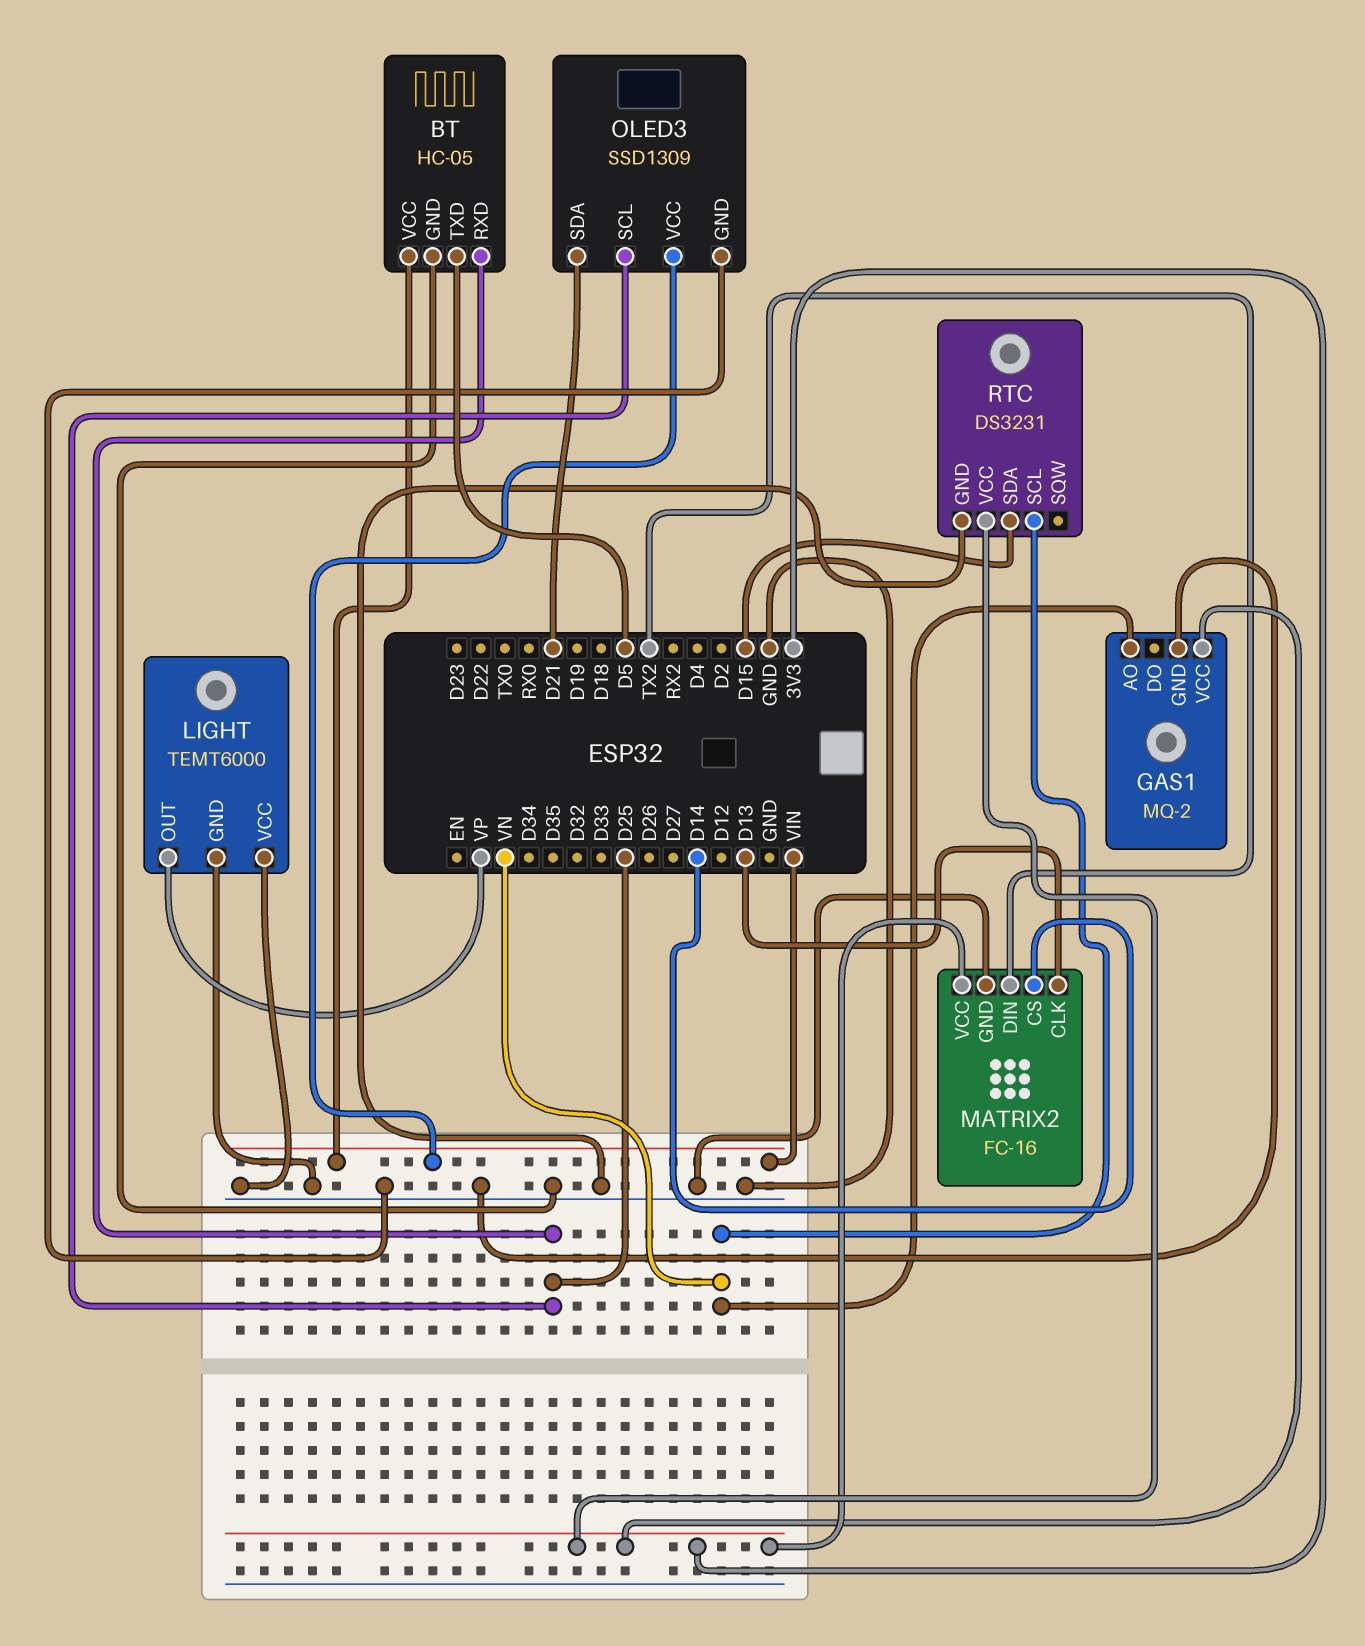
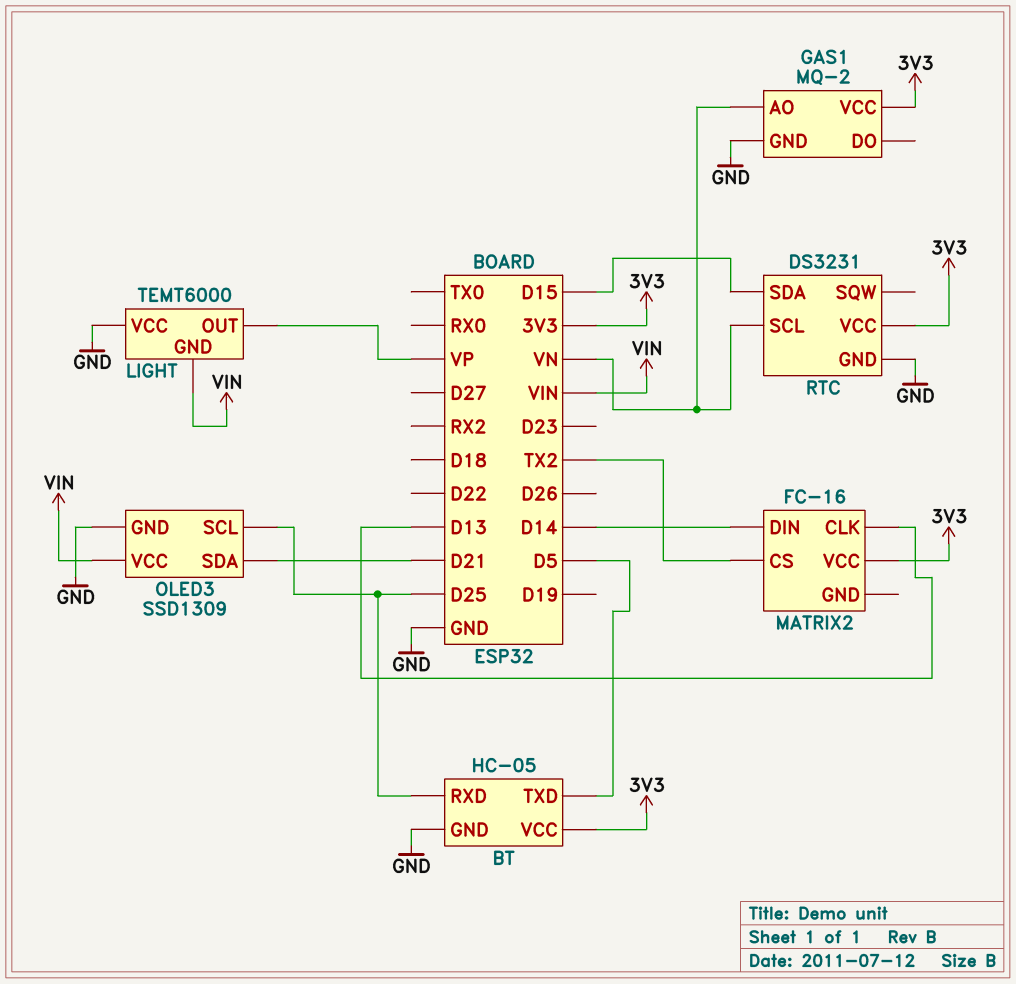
BT pin VCC: VIN -> 3V3
LIGHT pin GND: GND -> VIN
MATRIX2 pin CS: D14 -> TX2
MATRIX2 pin DIN: TX2 -> D14
MATRIX2 pin GND: GND -> none

